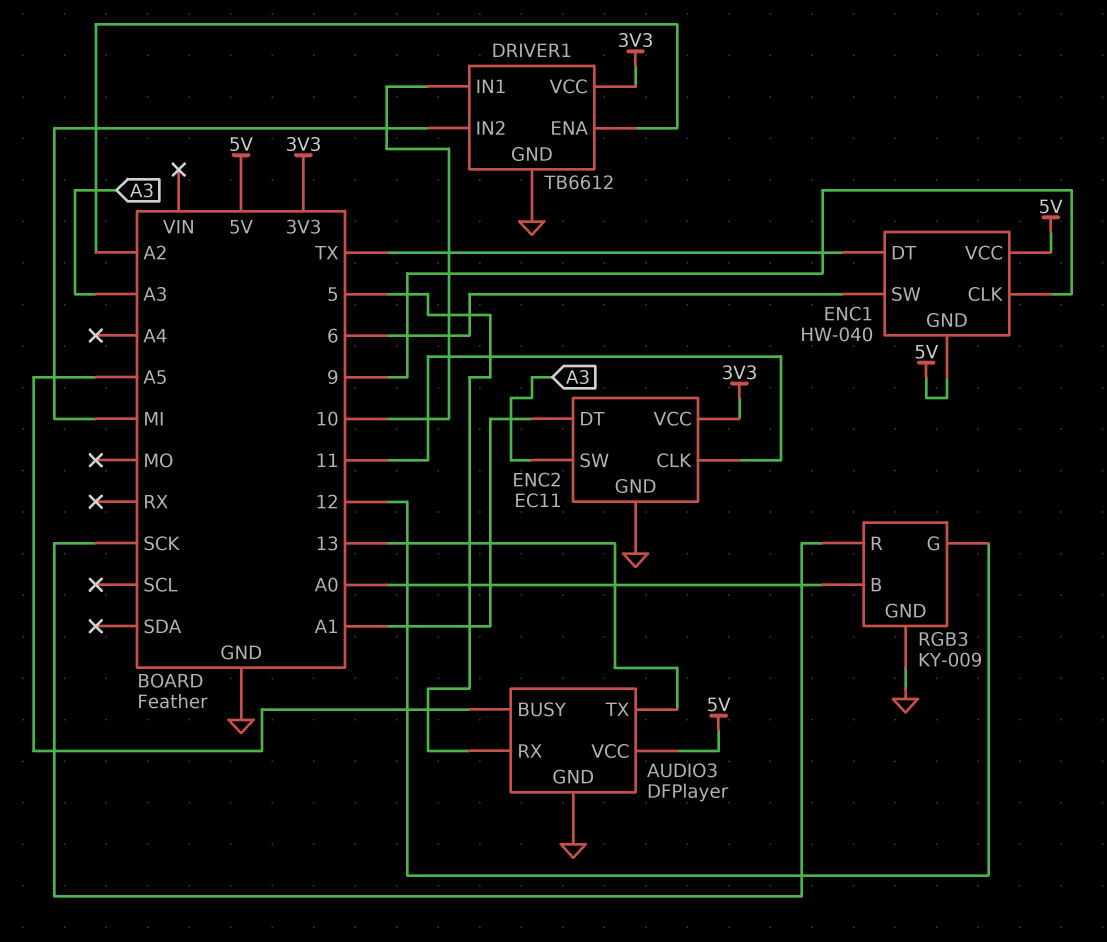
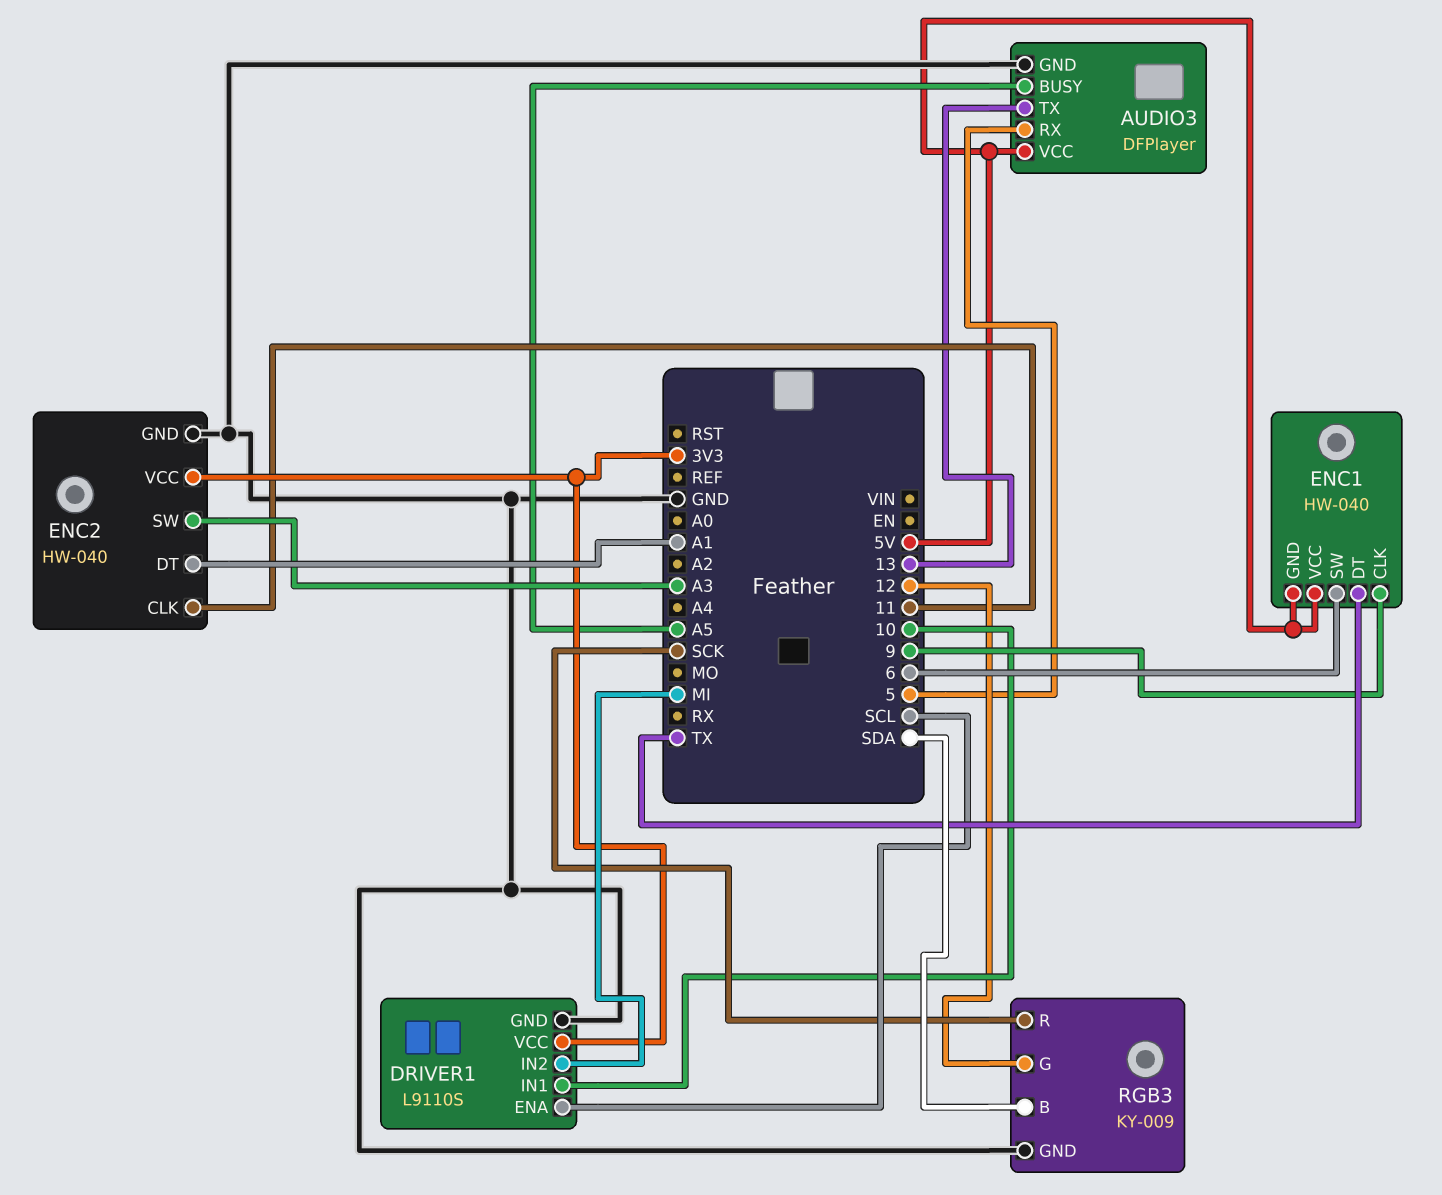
DRIVER1: TB6612 -> L9110S
DRIVER1 pin ENA: A2 -> SCL
ENC2: EC11 -> HW-040
RGB3 pin B: A0 -> SDA

